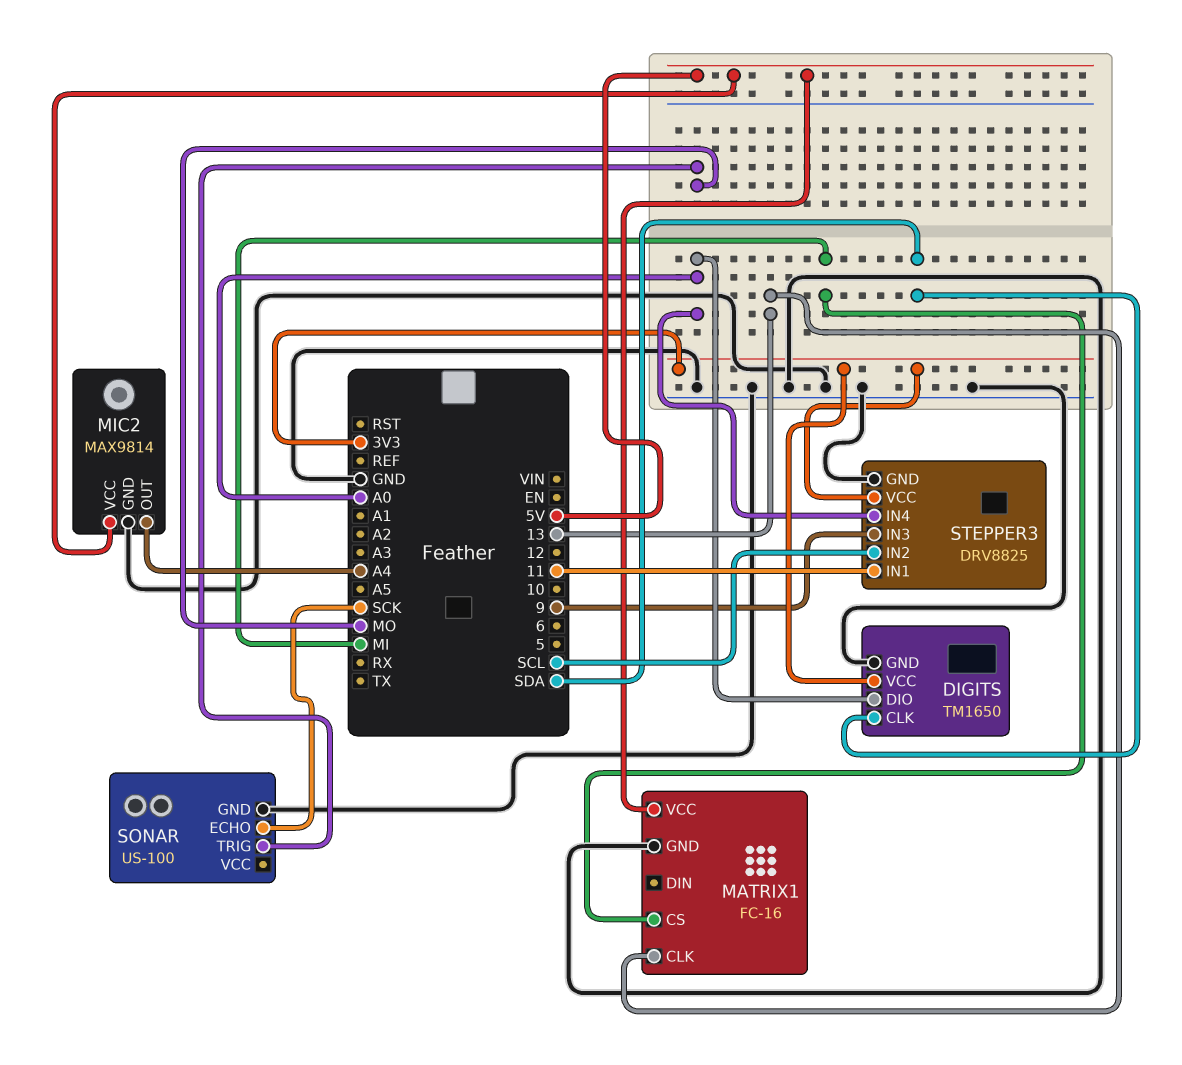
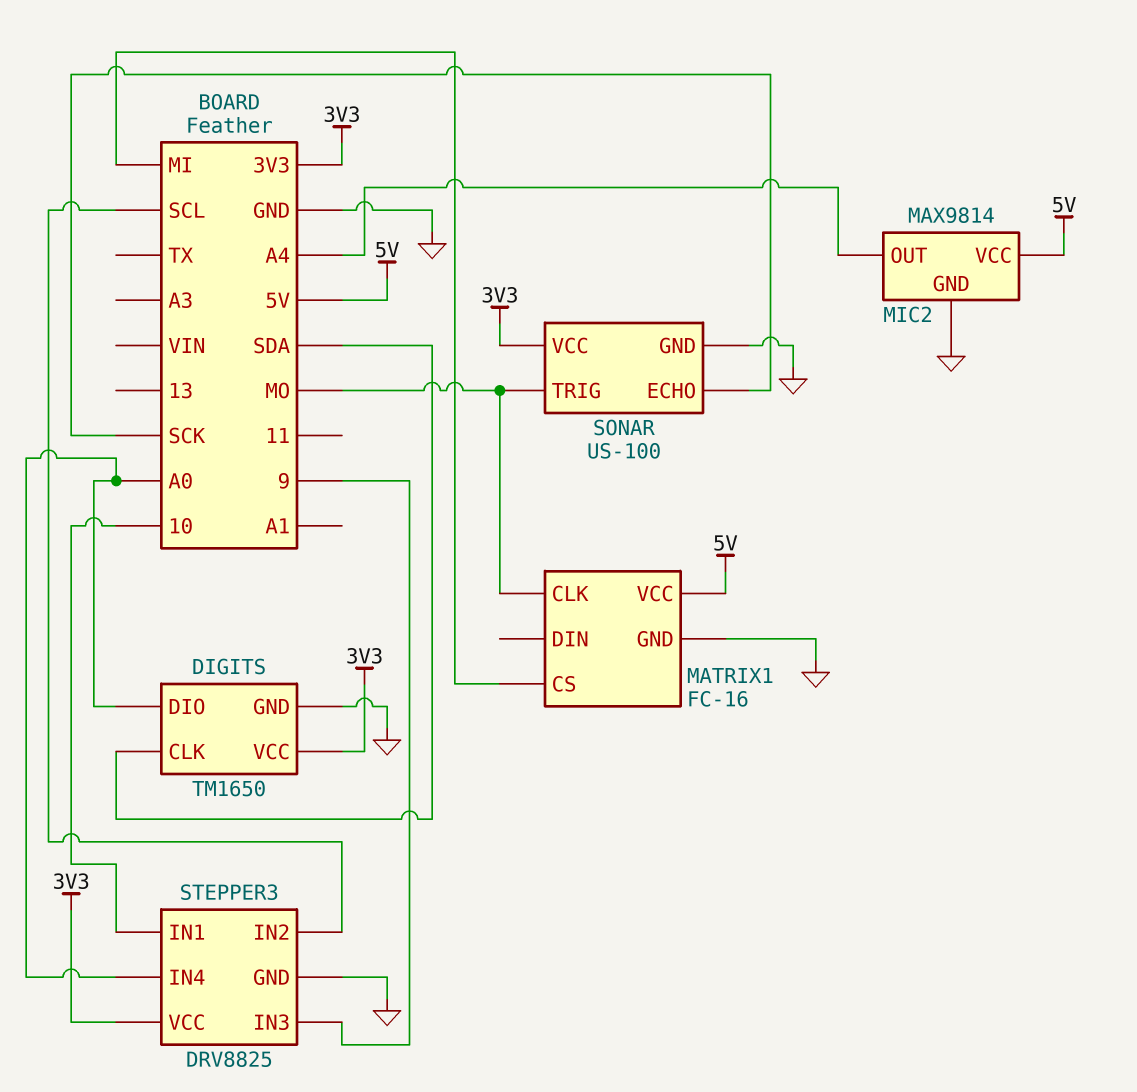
MATRIX1 pin CLK: 13 -> MO
SONAR pin VCC: none -> 3V3
STEPPER3 pin IN1: 11 -> 10

